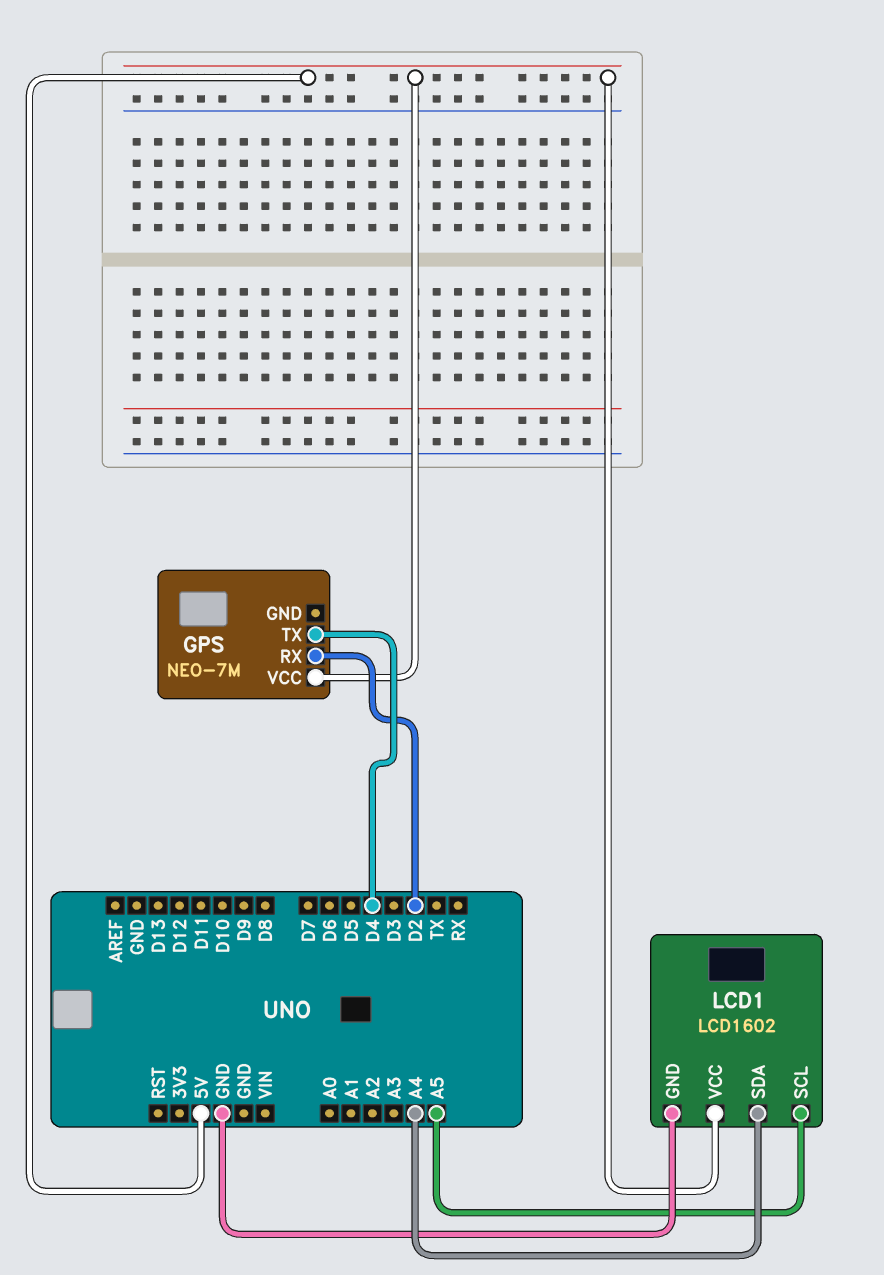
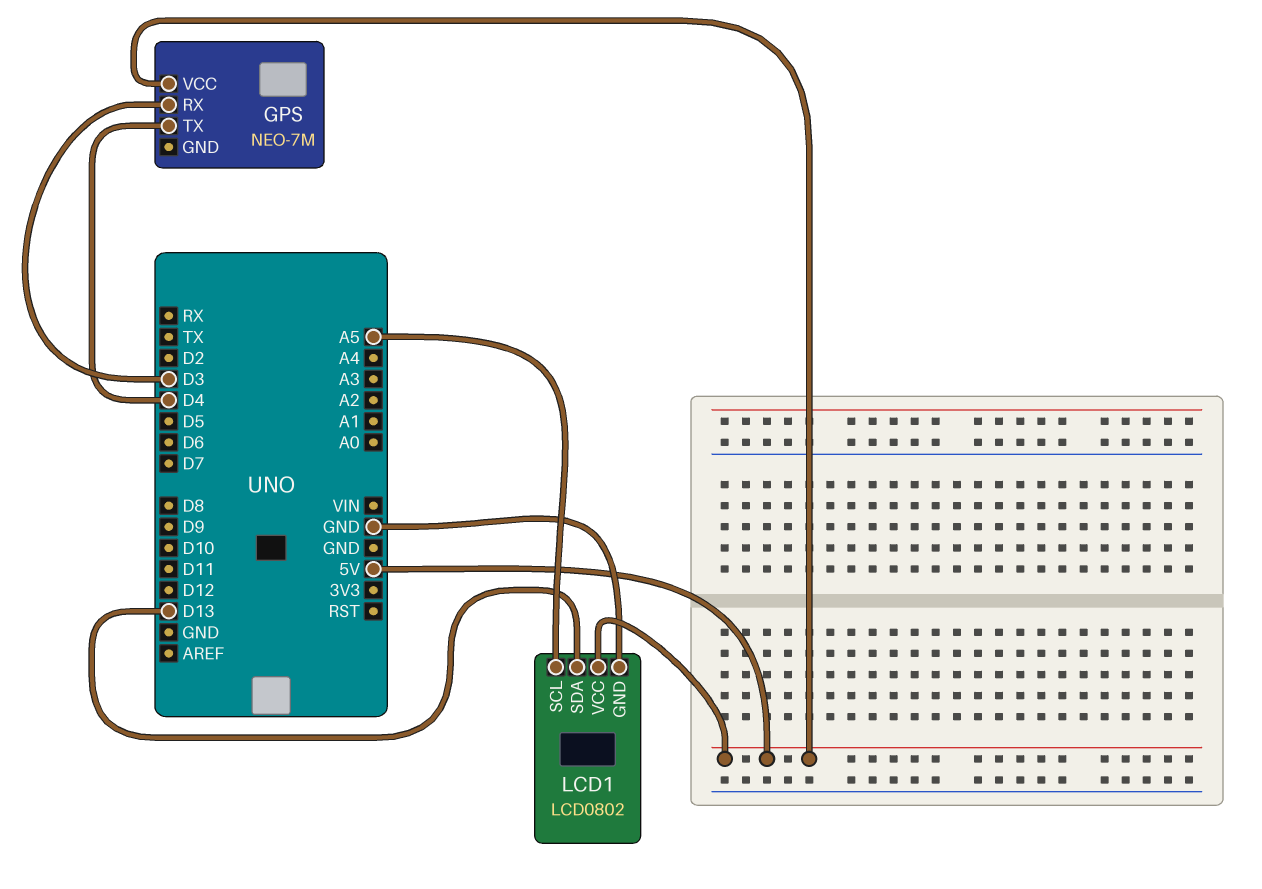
GPS pin RX: D2 -> D3
LCD1: LCD1602 -> LCD0802
LCD1 pin SDA: A4 -> D13

